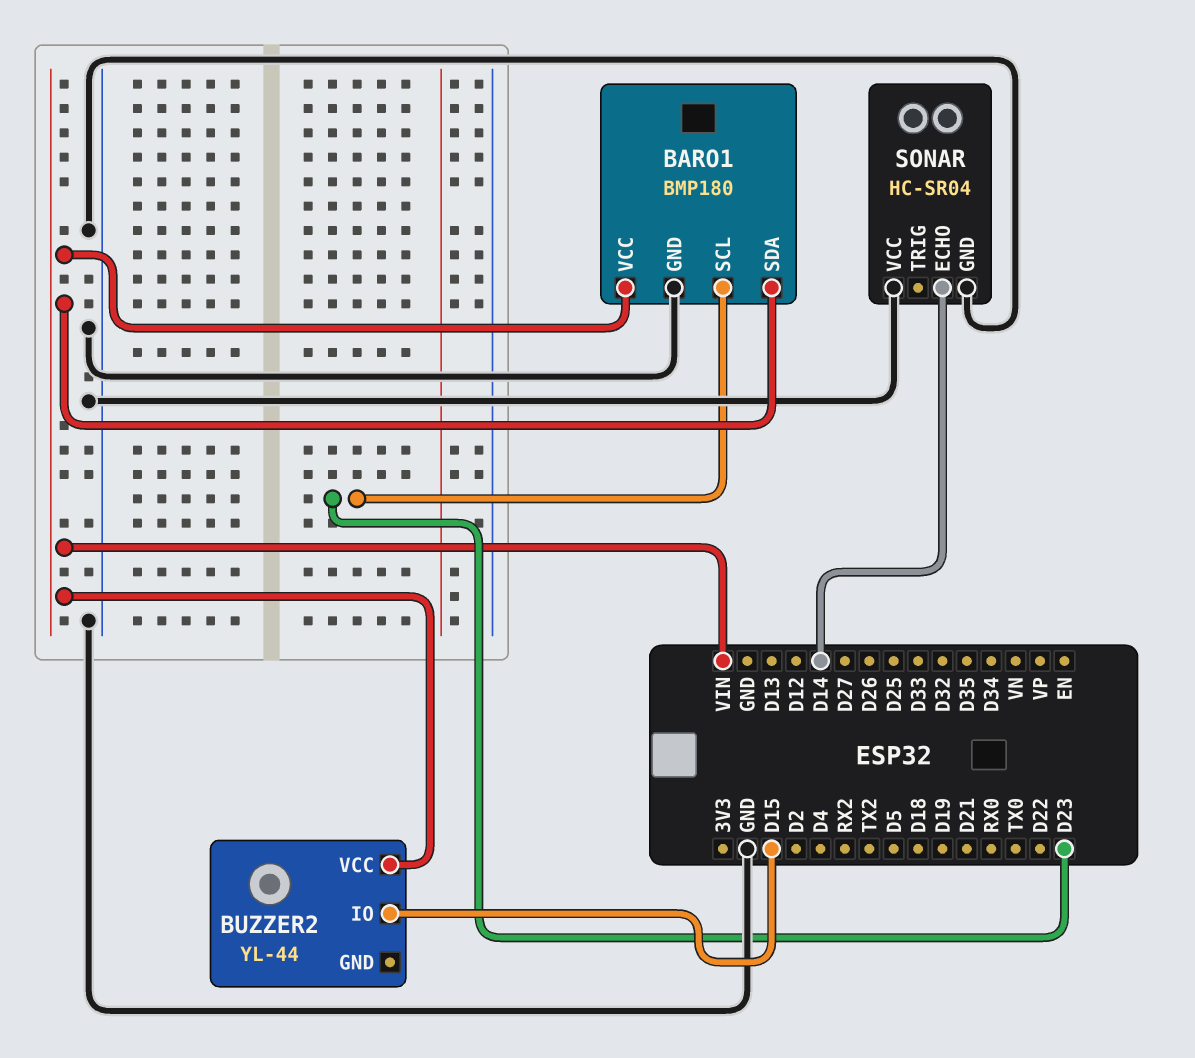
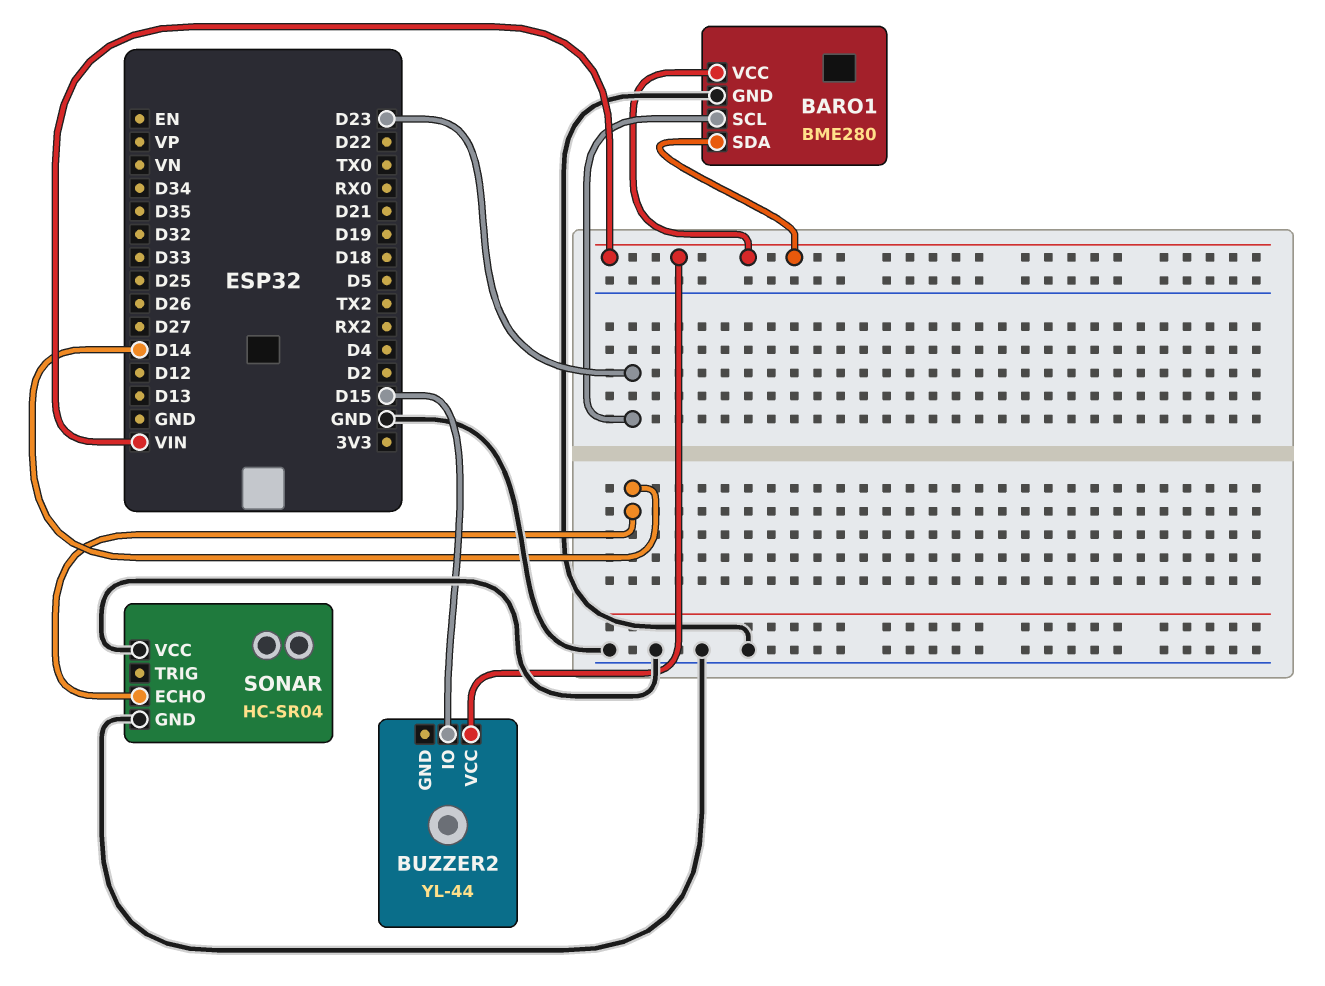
BARO1: BMP180 -> BME280

